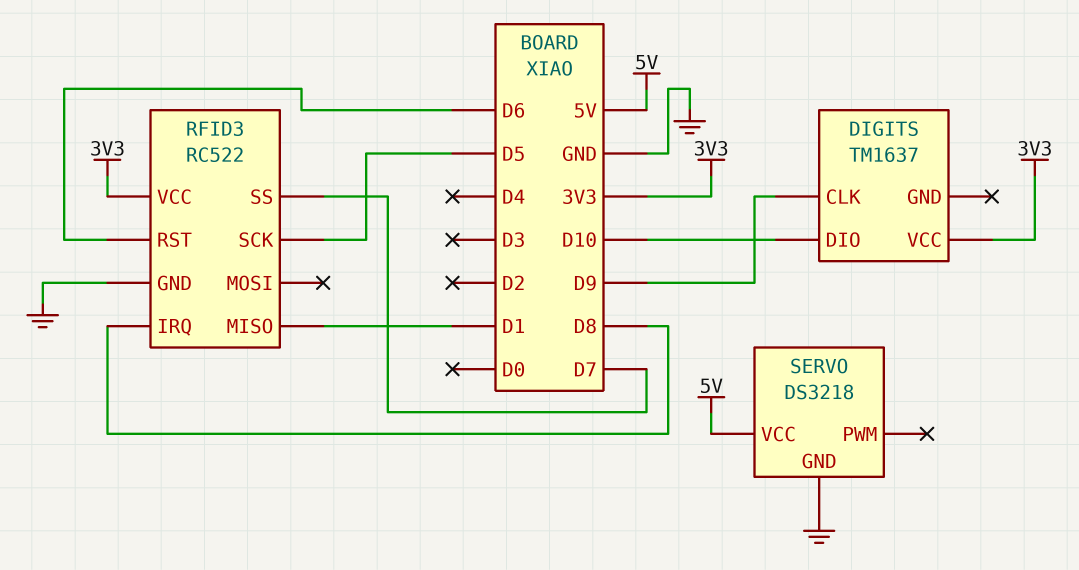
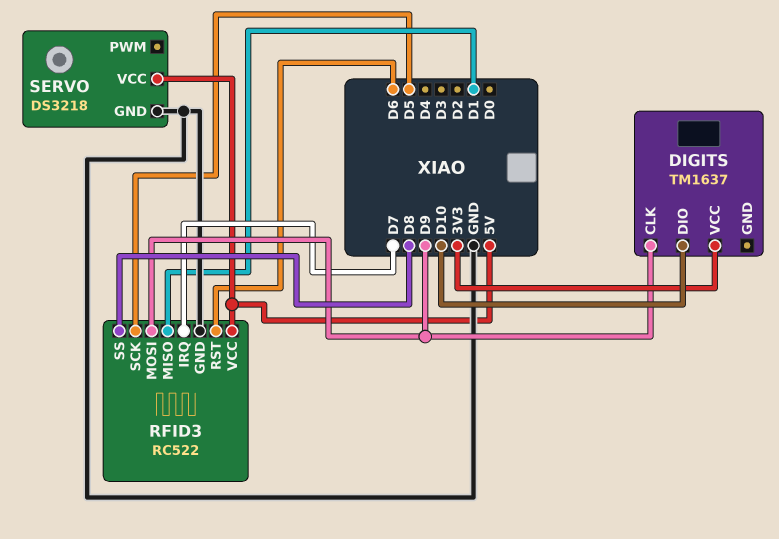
RFID3 pin IRQ: D8 -> D7
RFID3 pin MOSI: none -> D9
RFID3 pin SS: D7 -> D8
RFID3 pin VCC: 3V3 -> 5V

